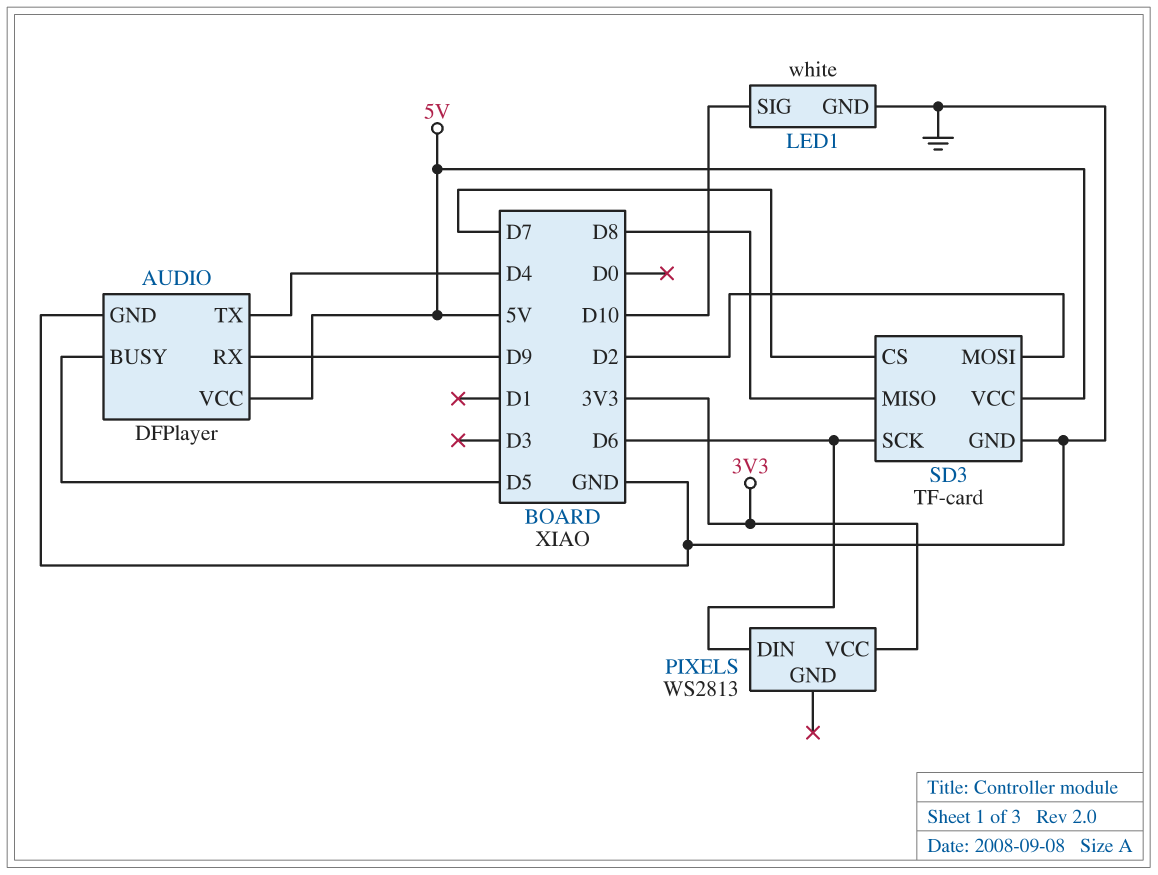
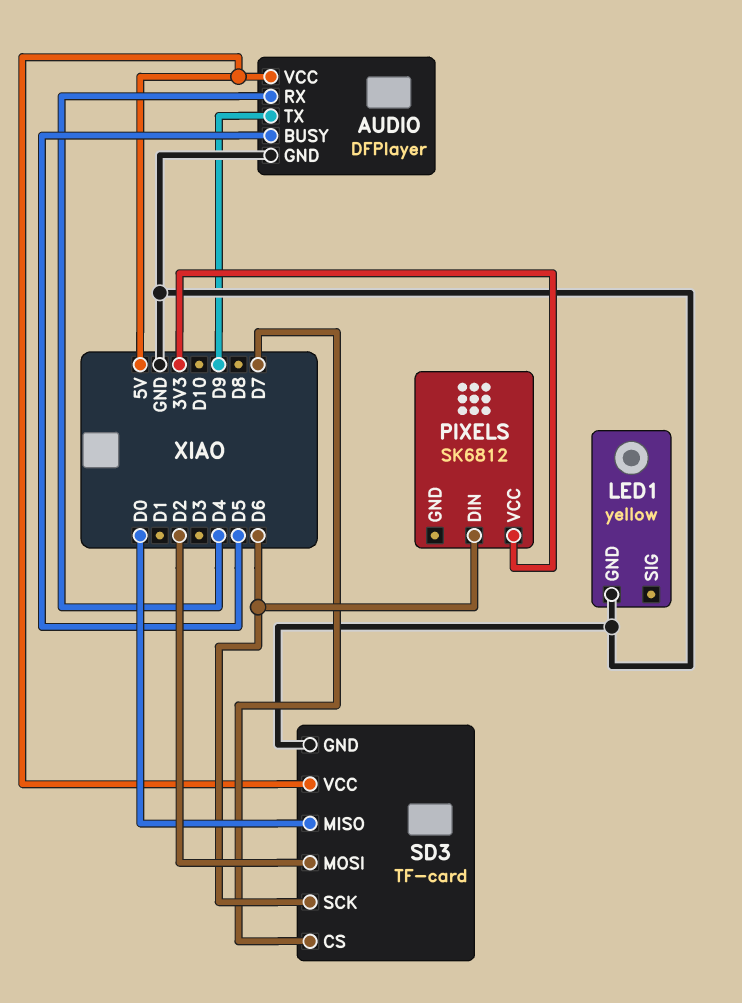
AUDIO pin RX: D9 -> D4
AUDIO pin TX: D4 -> D9
LED1: white -> yellow
LED1 pin SIG: D10 -> none
PIXELS: WS2813 -> SK6812
SD3 pin MISO: D8 -> D0

